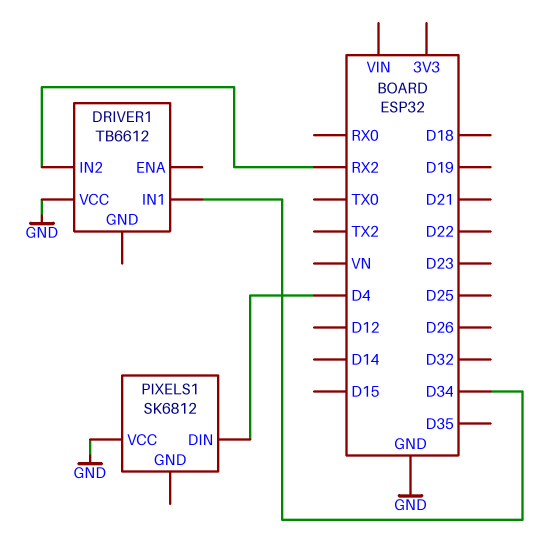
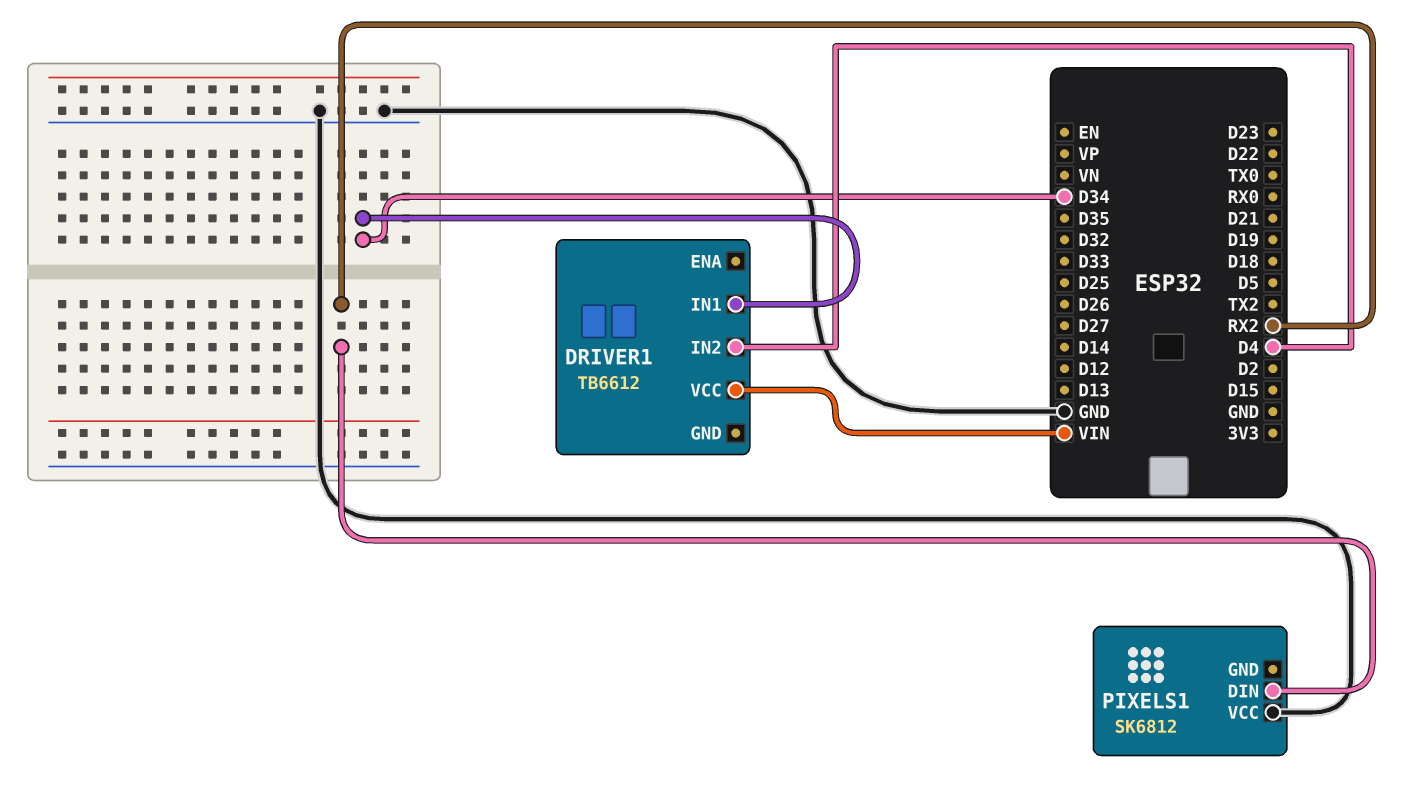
DRIVER1 pin IN2: RX2 -> D4
DRIVER1 pin VCC: GND -> VIN
PIXELS1 pin DIN: D4 -> RX2

